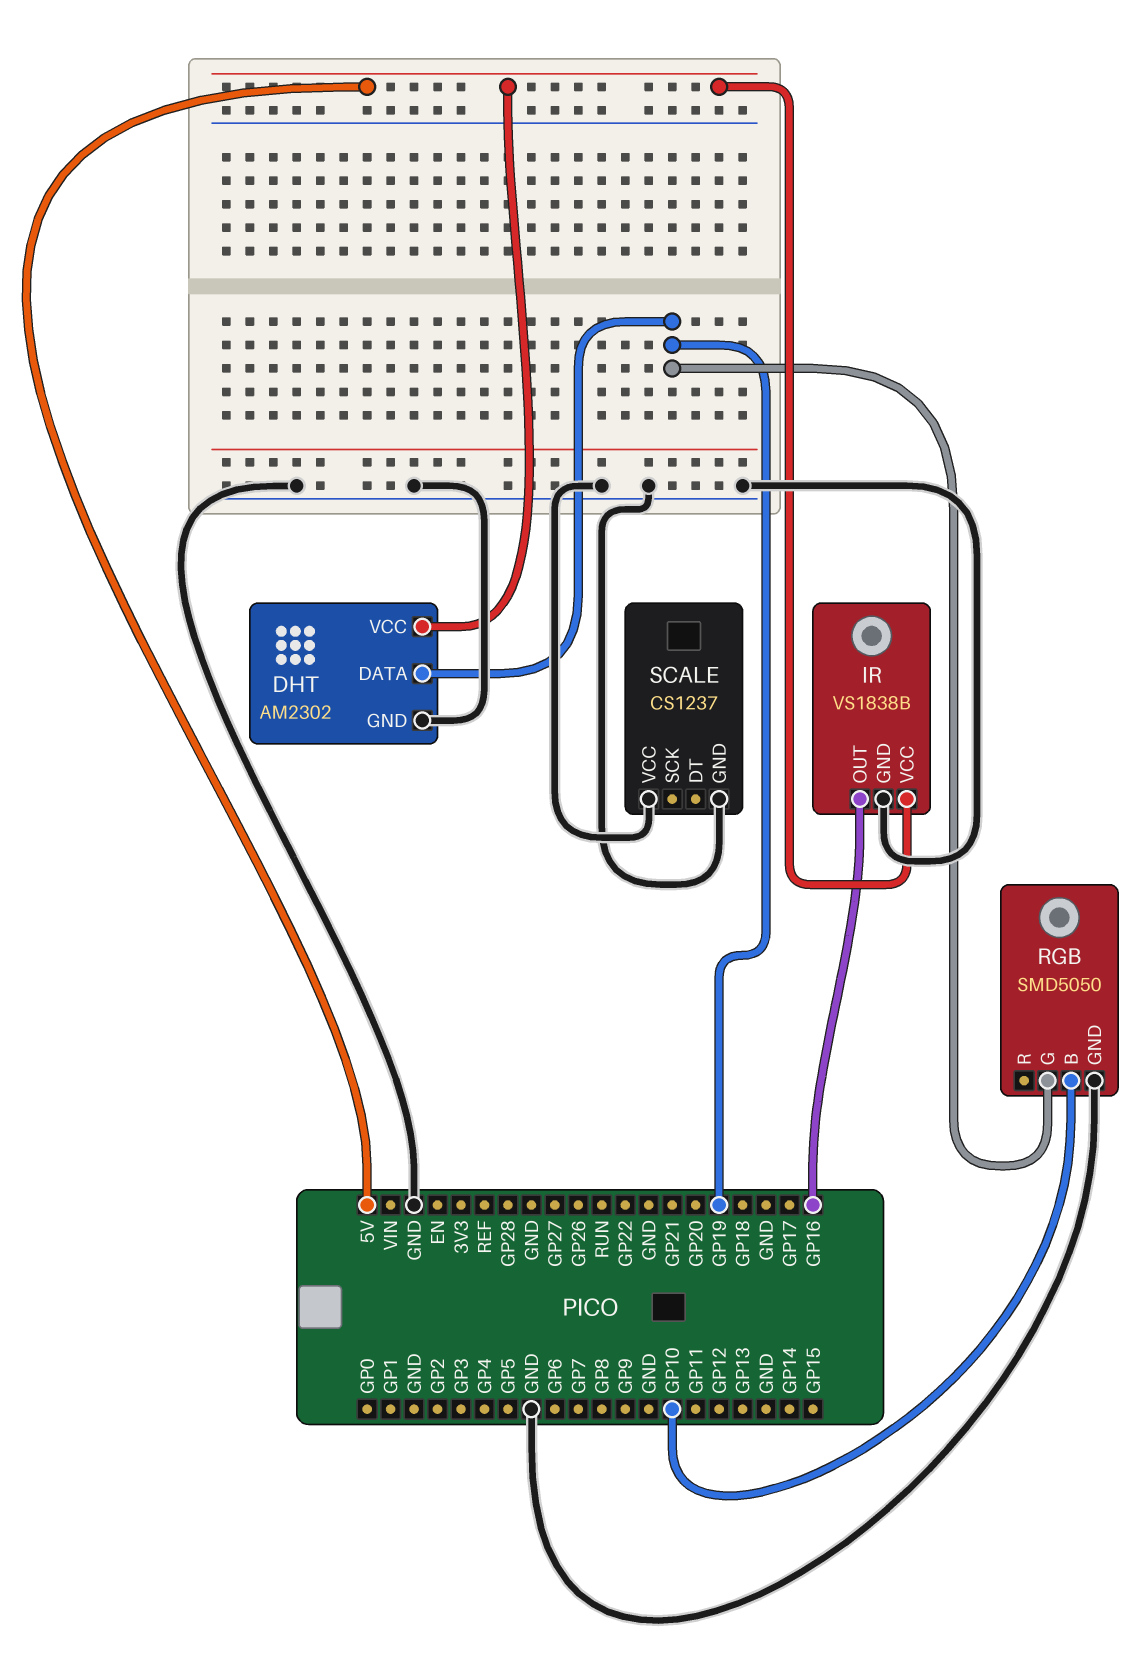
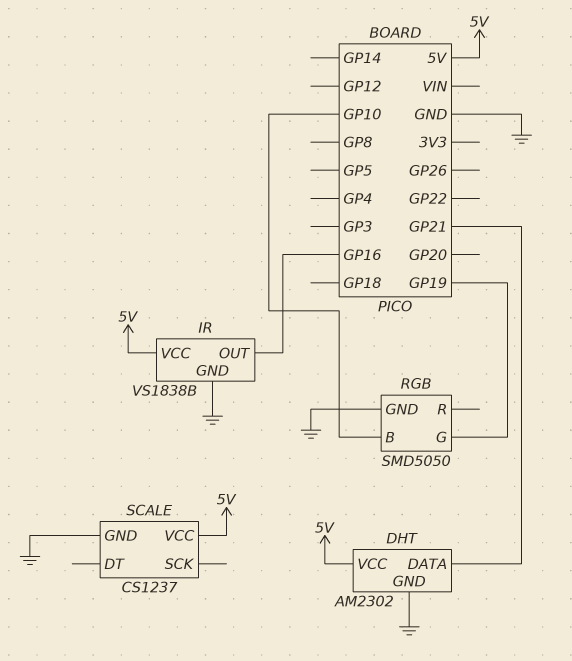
DHT pin DATA: GP19 -> GP21
SCALE pin VCC: GND -> 5V

